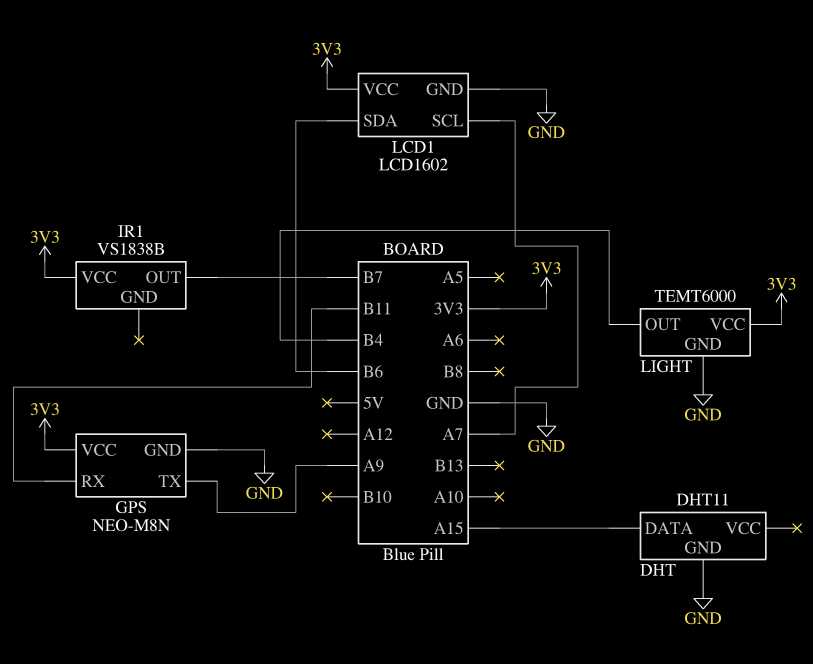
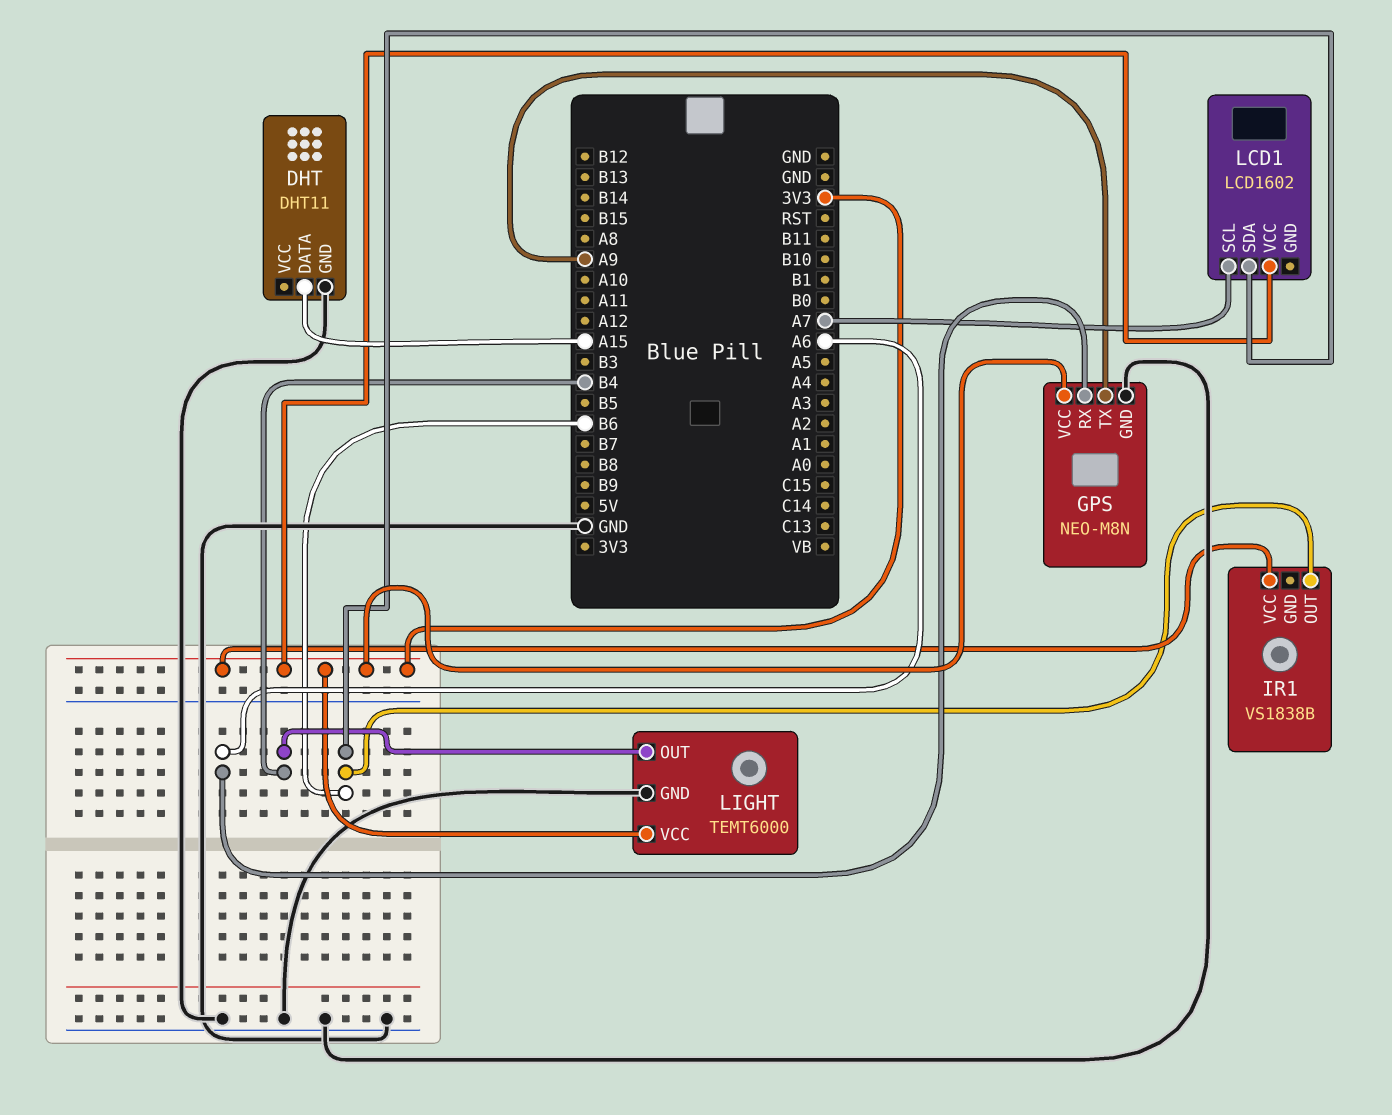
GPS pin RX: B11 -> A6
IR1 pin OUT: B7 -> B6
LCD1 pin GND: GND -> none

